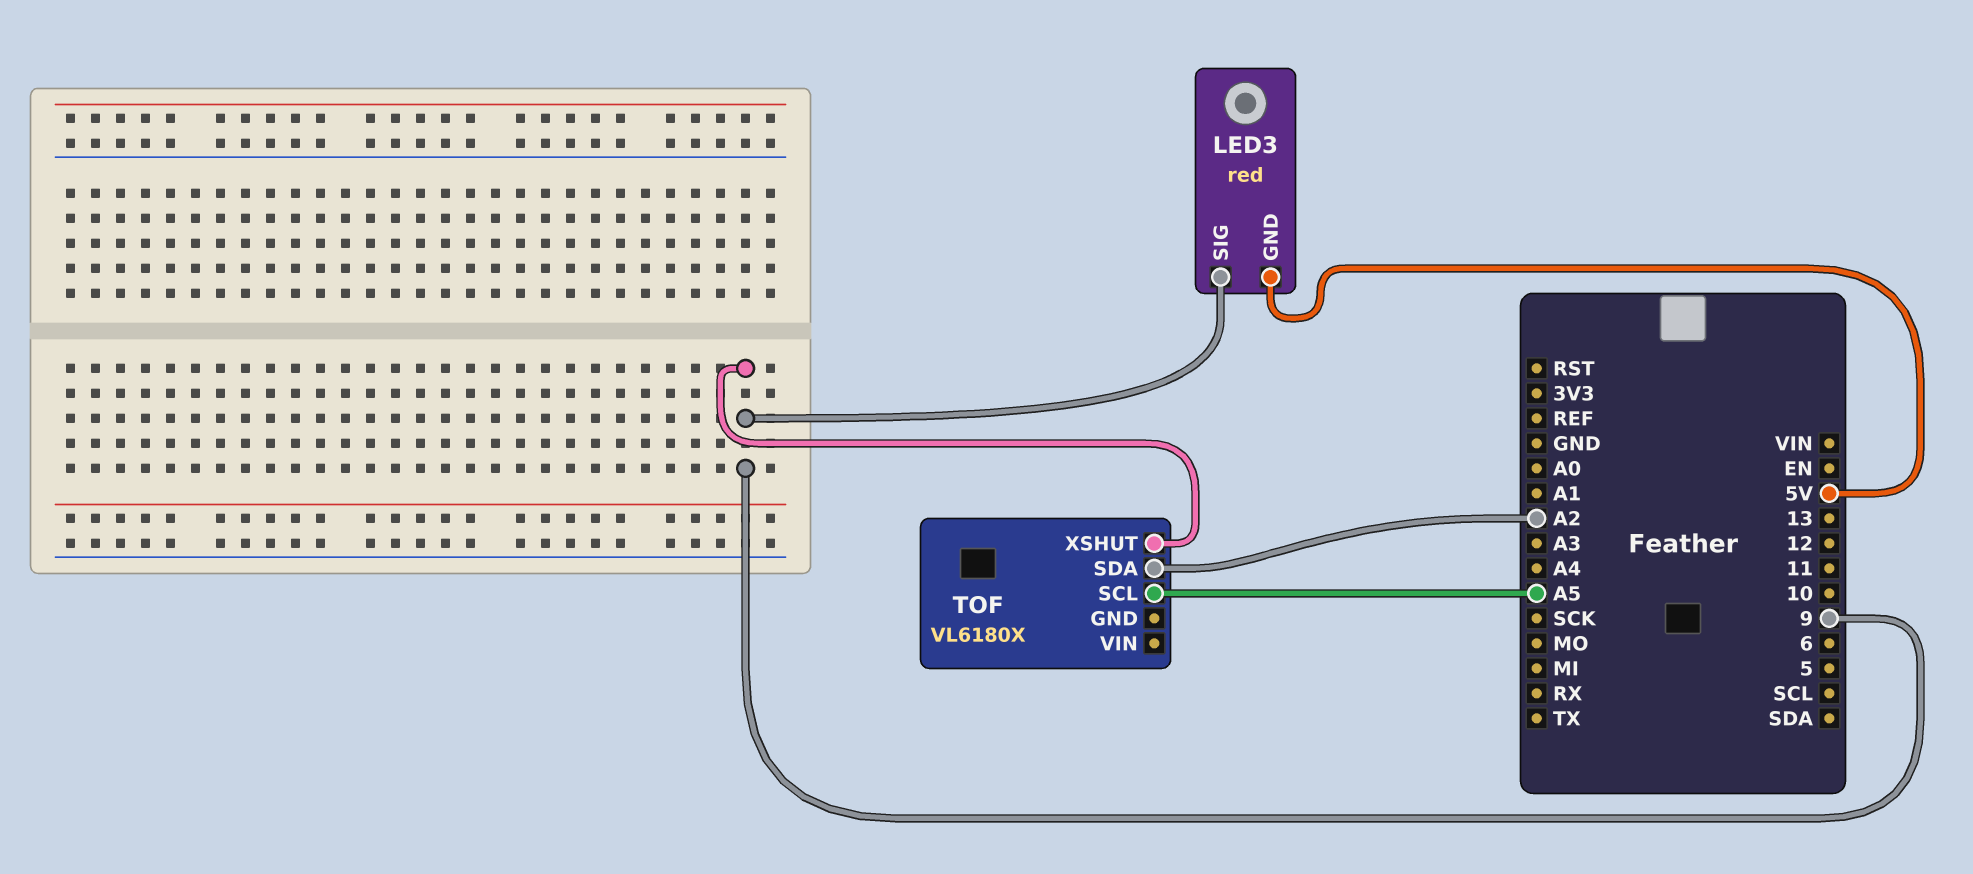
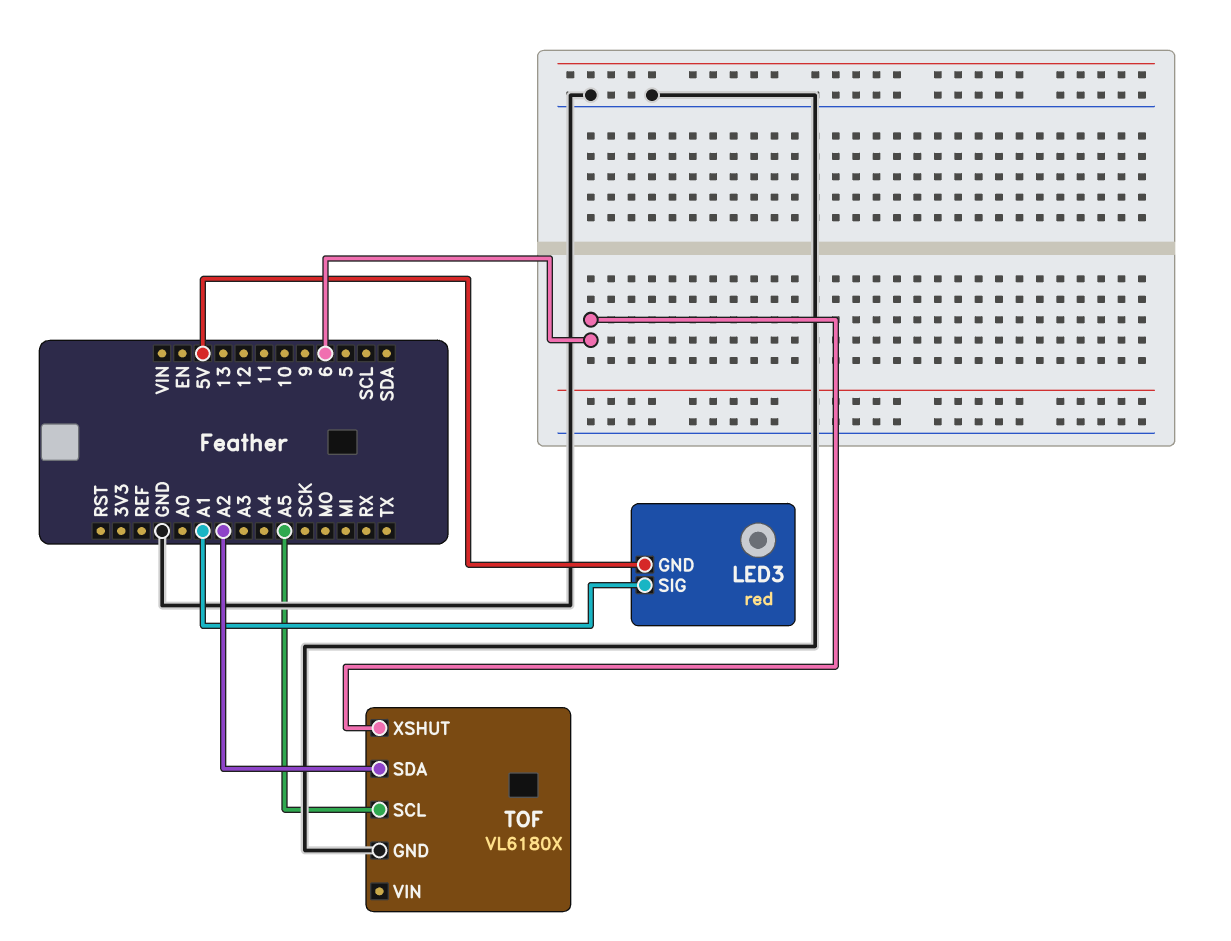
LED3 pin SIG: 9 -> A1
TOF pin GND: none -> GND
TOF pin XSHUT: 9 -> 6

